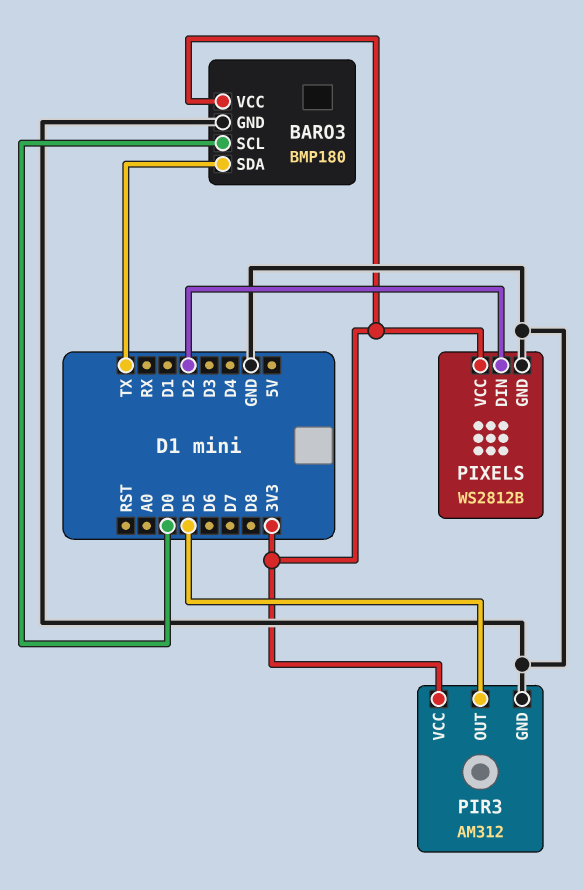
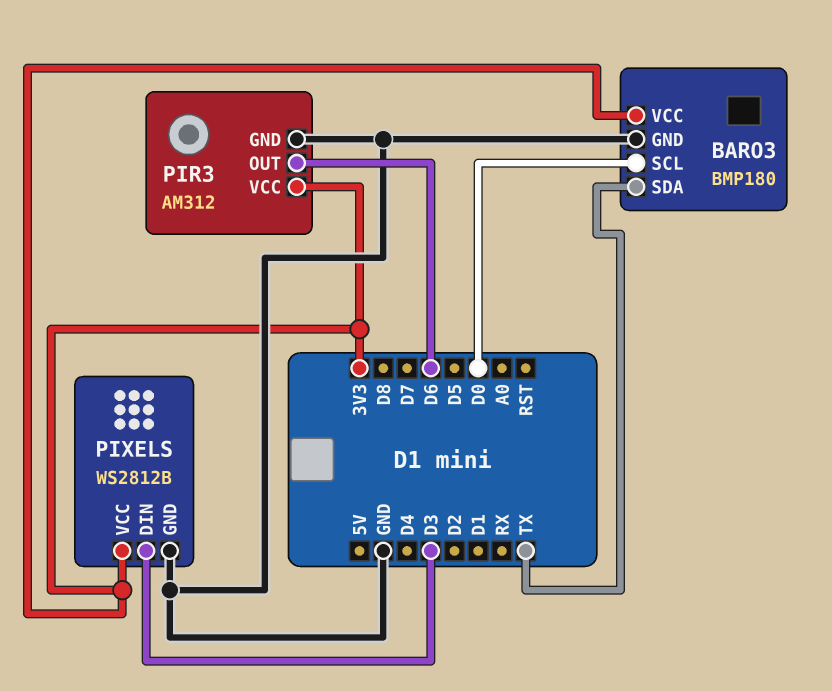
PIR3 pin OUT: D5 -> D6
PIXELS pin DIN: D2 -> D3

